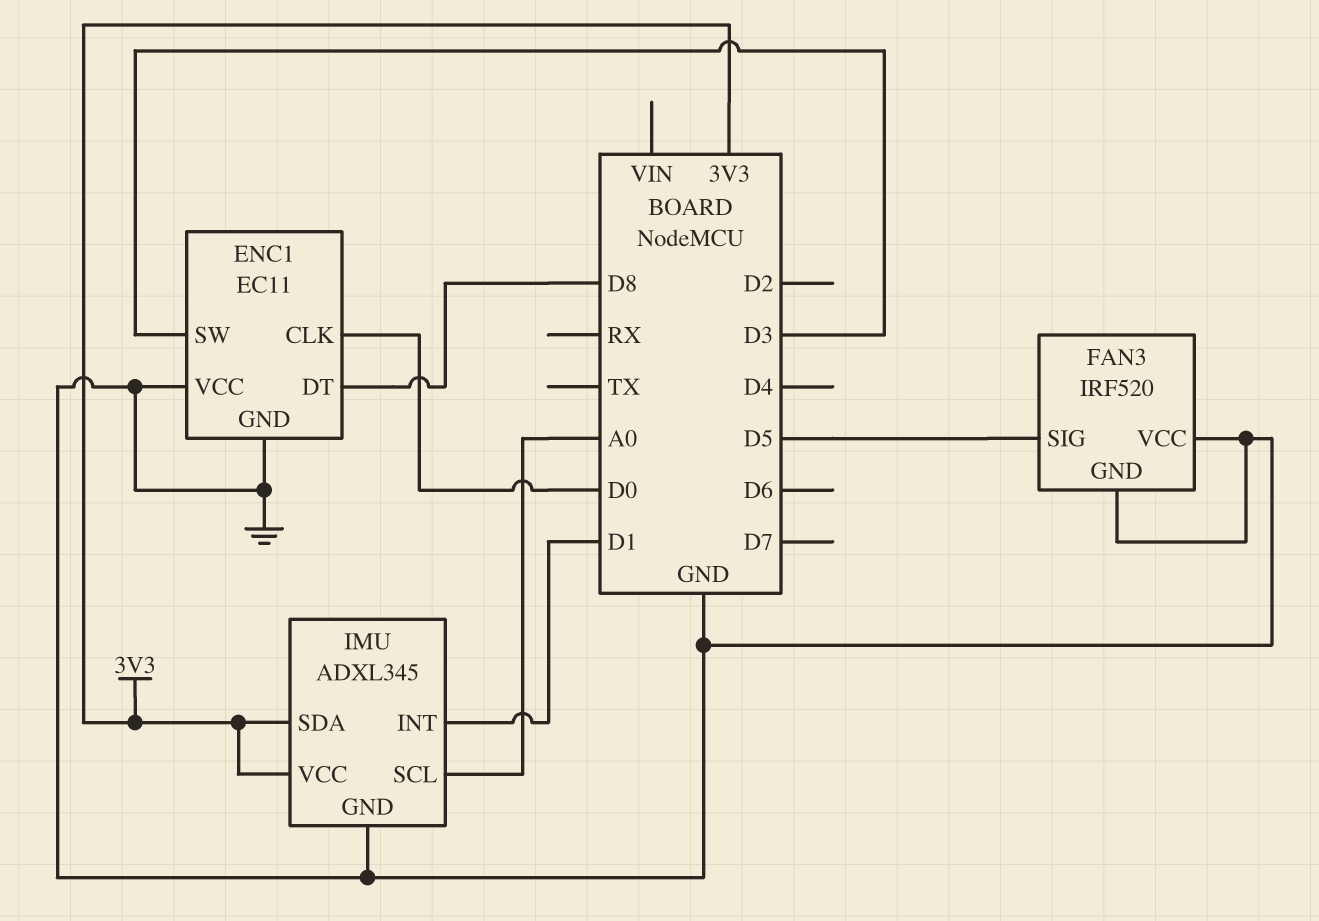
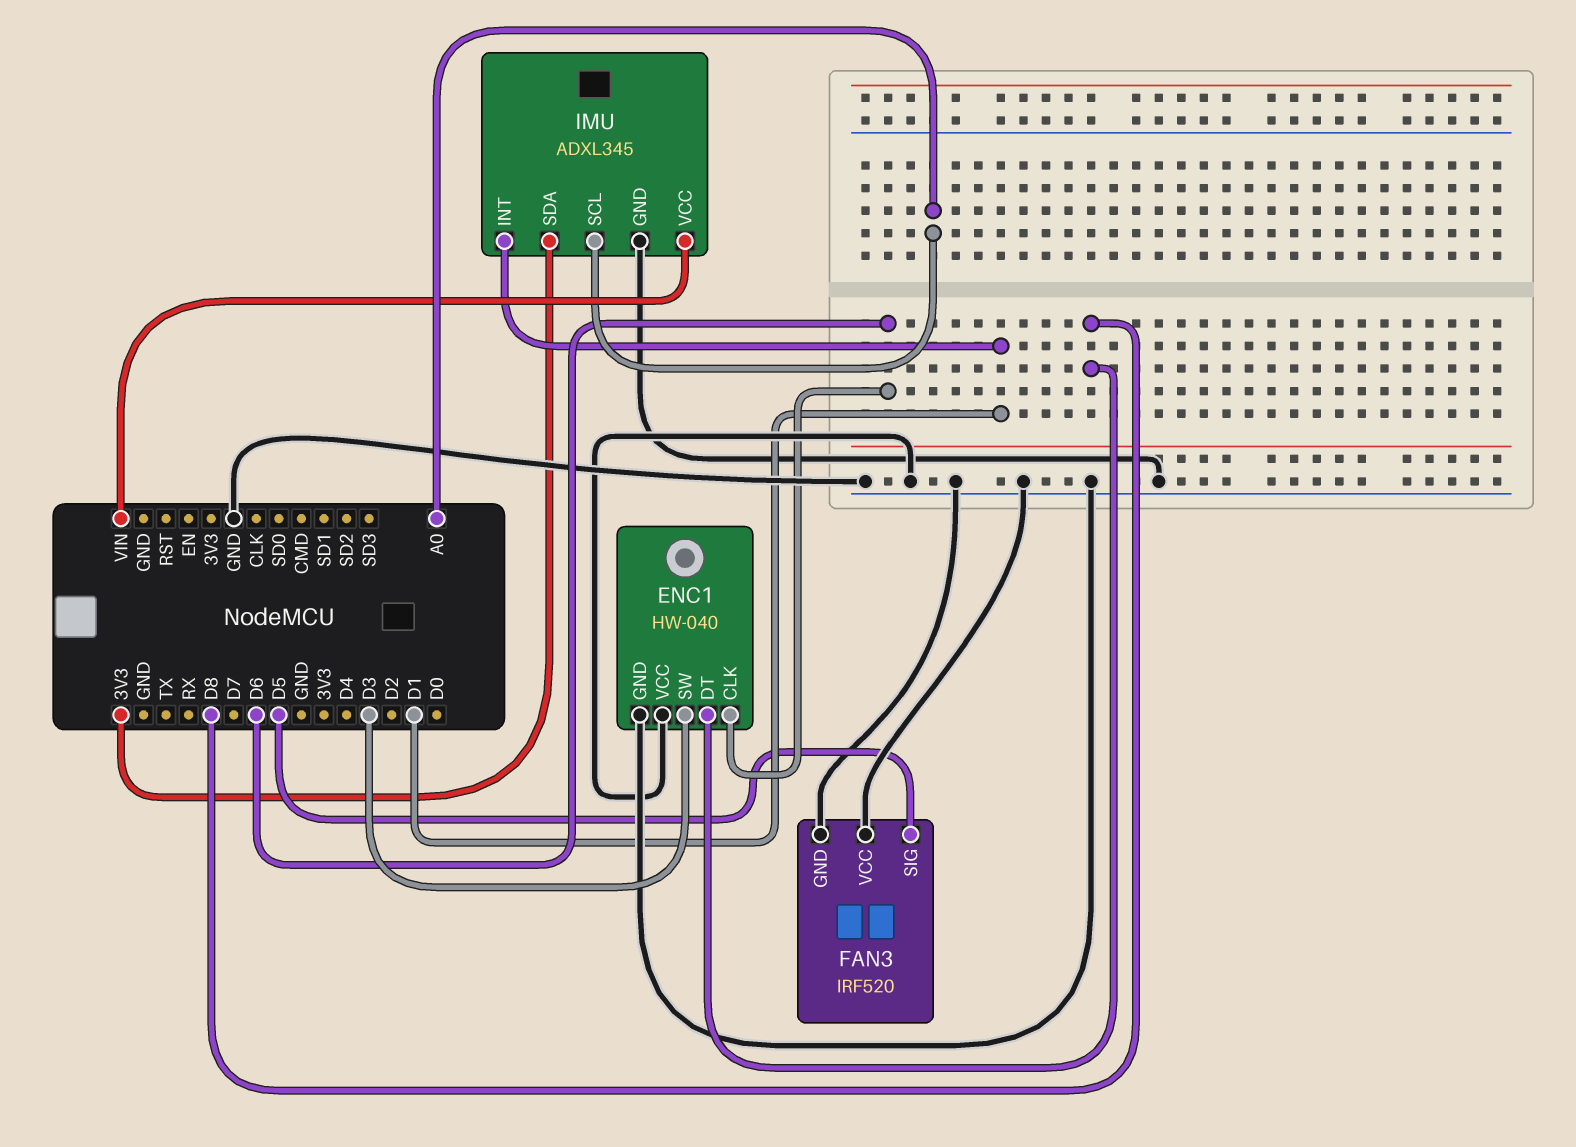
ENC1: EC11 -> HW-040
ENC1 pin CLK: D0 -> D6
IMU pin VCC: 3V3 -> VIN

